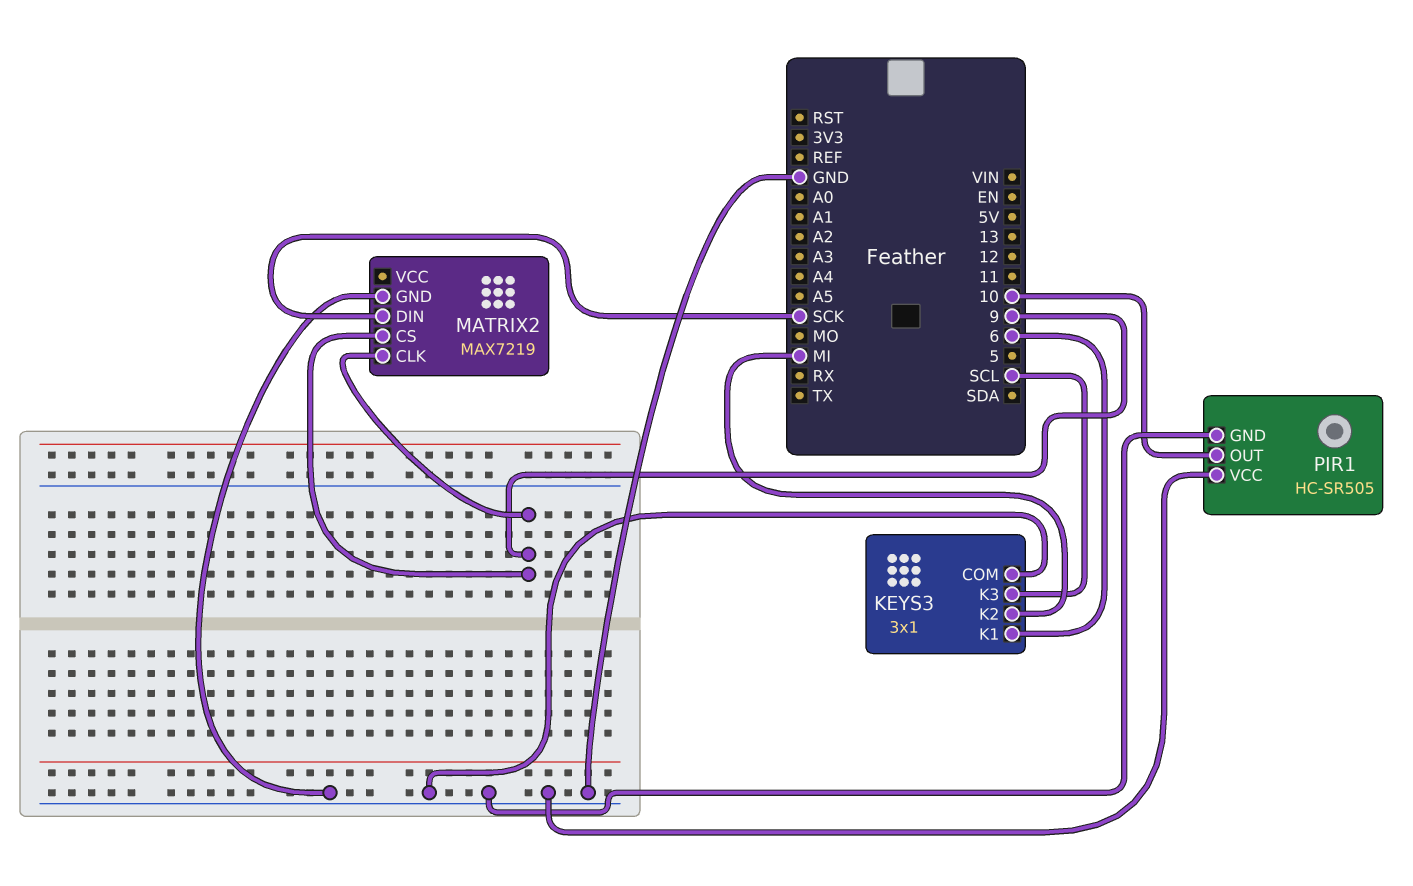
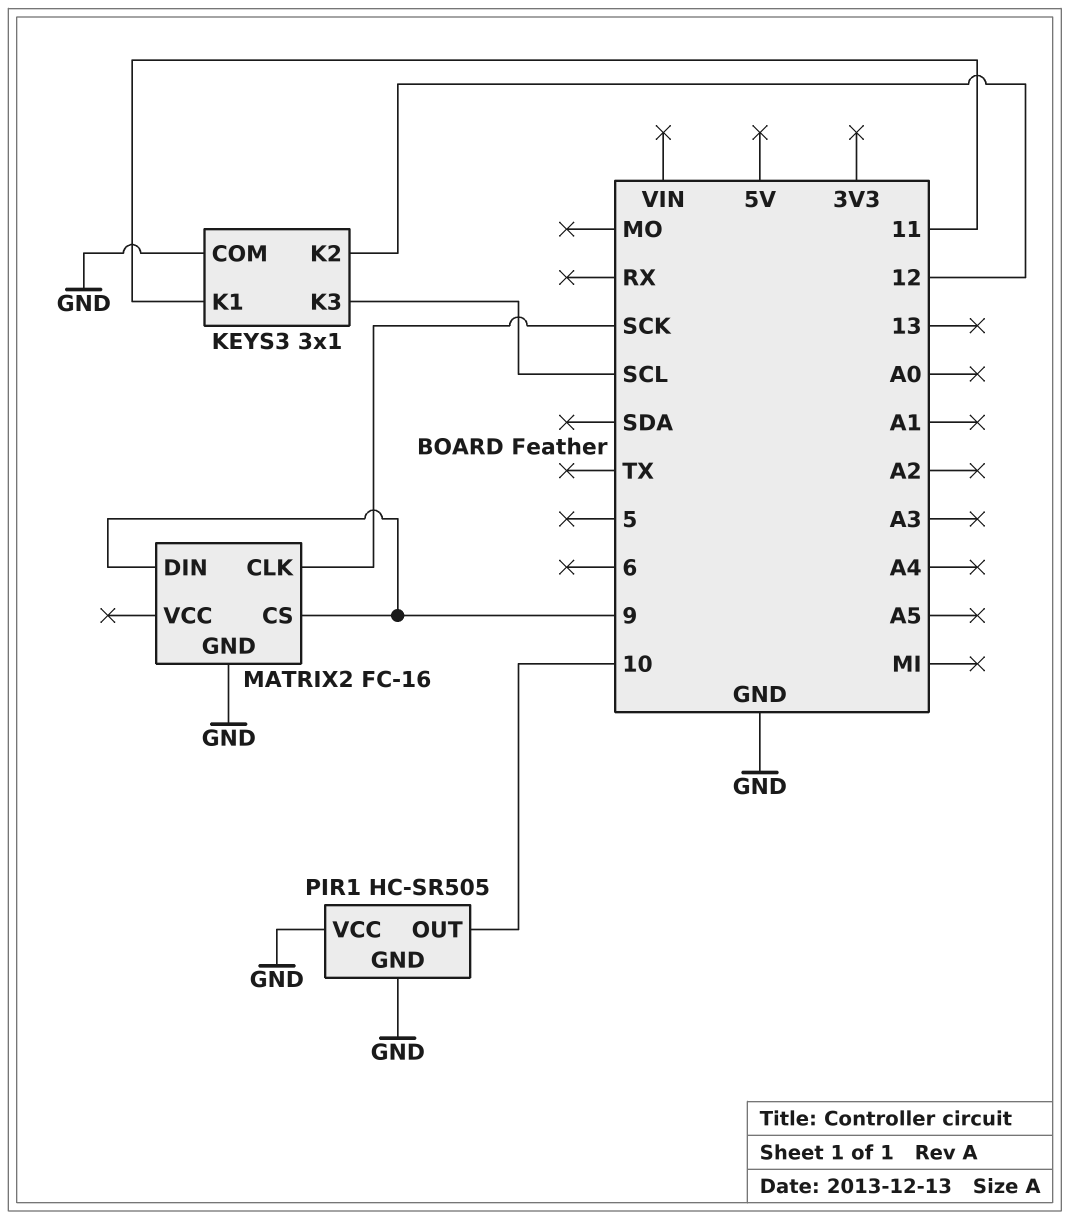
KEYS3 pin K1: 6 -> 11
KEYS3 pin K2: MI -> 12
MATRIX2: MAX7219 -> FC-16
MATRIX2 pin CLK: 9 -> SCK
MATRIX2 pin DIN: SCK -> 9

